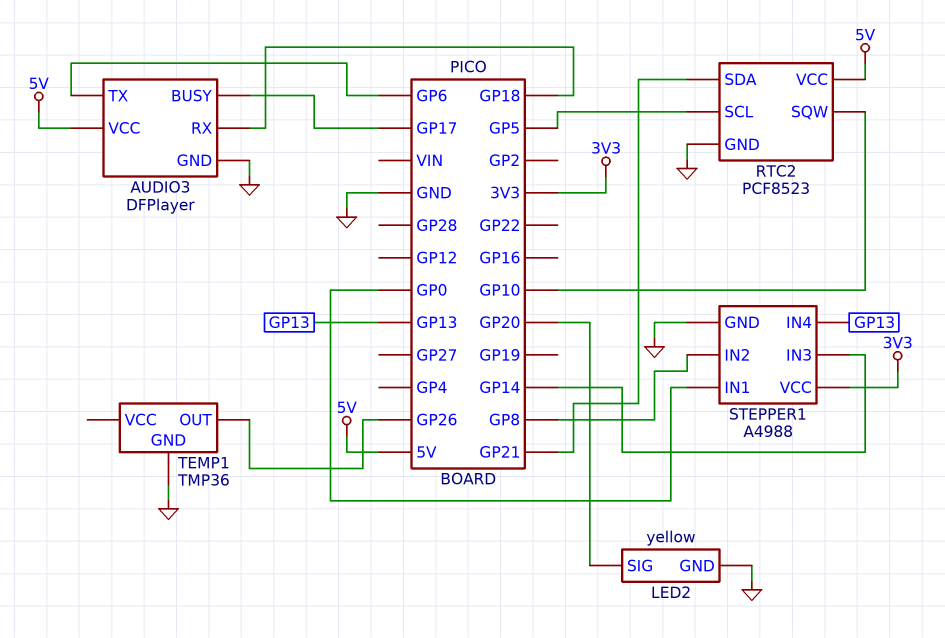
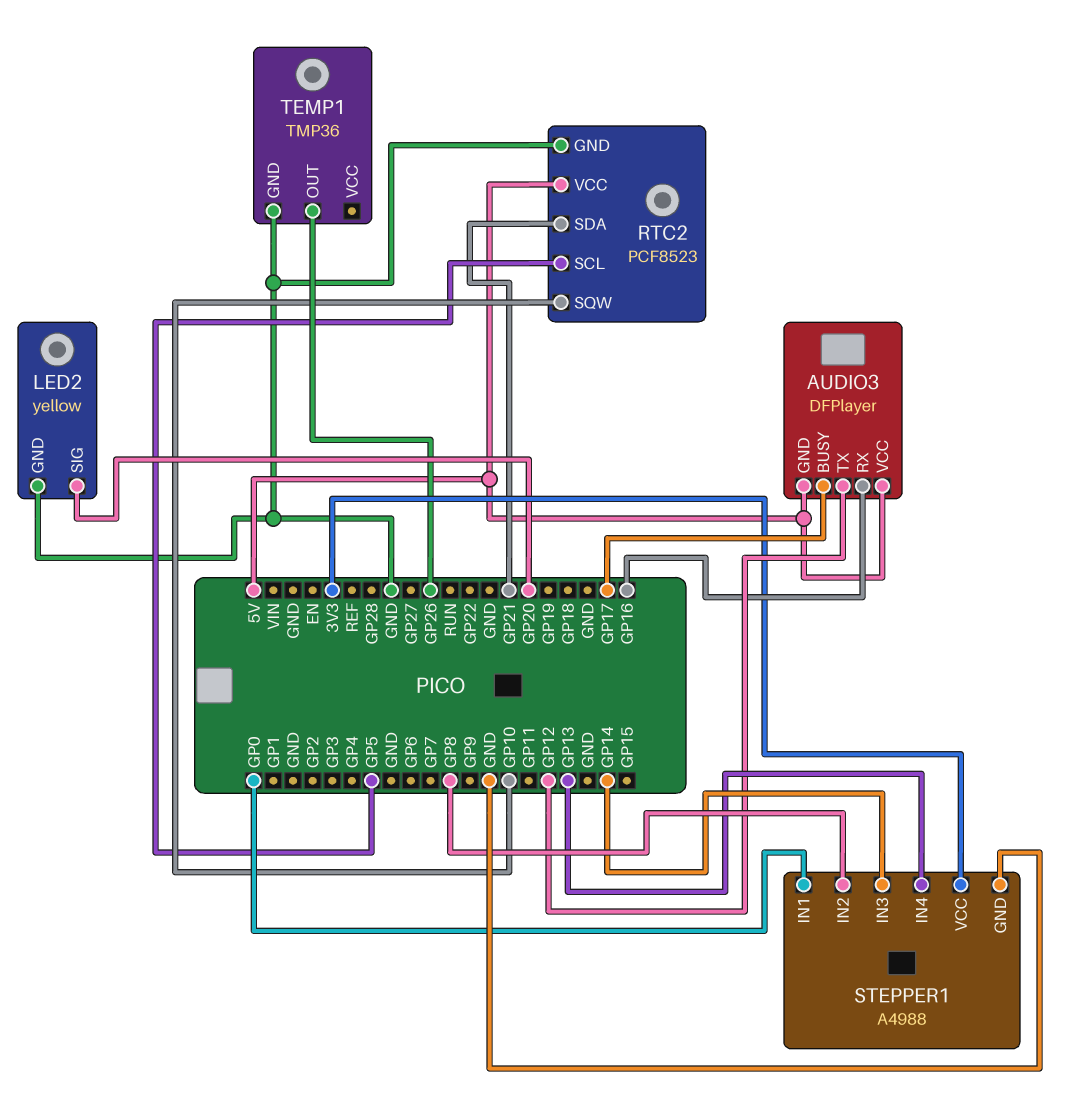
AUDIO3 pin GND: GND -> 5V
AUDIO3 pin RX: GP18 -> GP16
AUDIO3 pin TX: GP6 -> GP12

